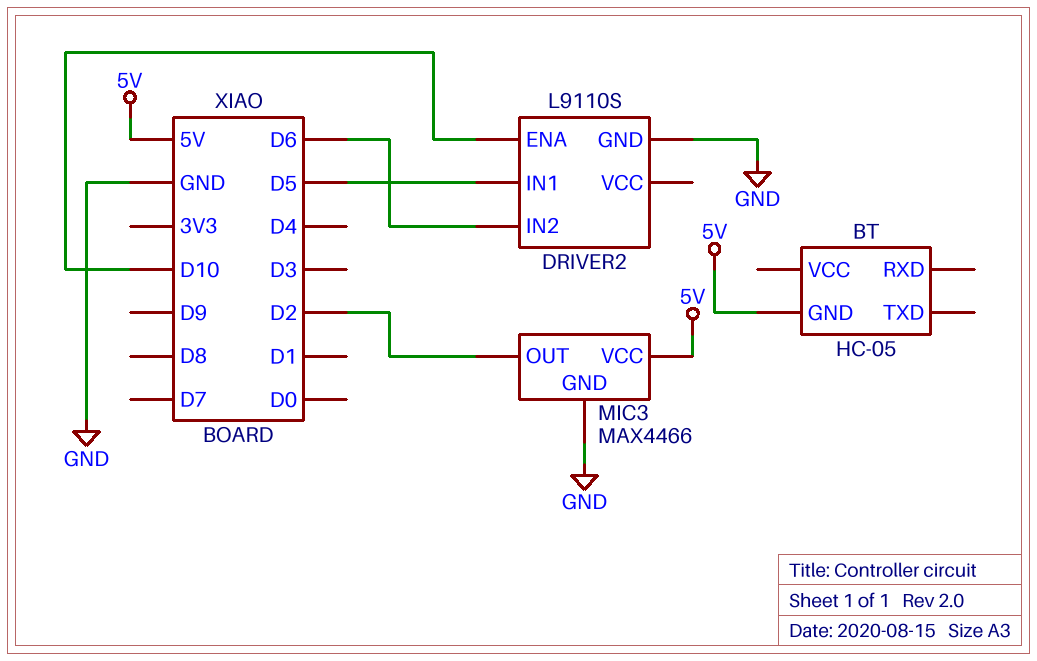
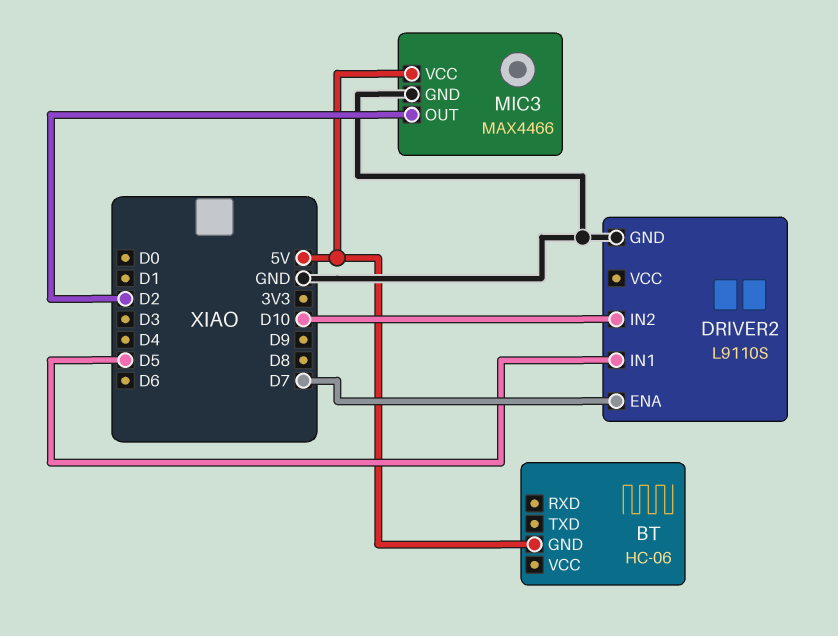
BT: HC-05 -> HC-06
DRIVER2 pin ENA: D10 -> D7
DRIVER2 pin IN2: D6 -> D10

